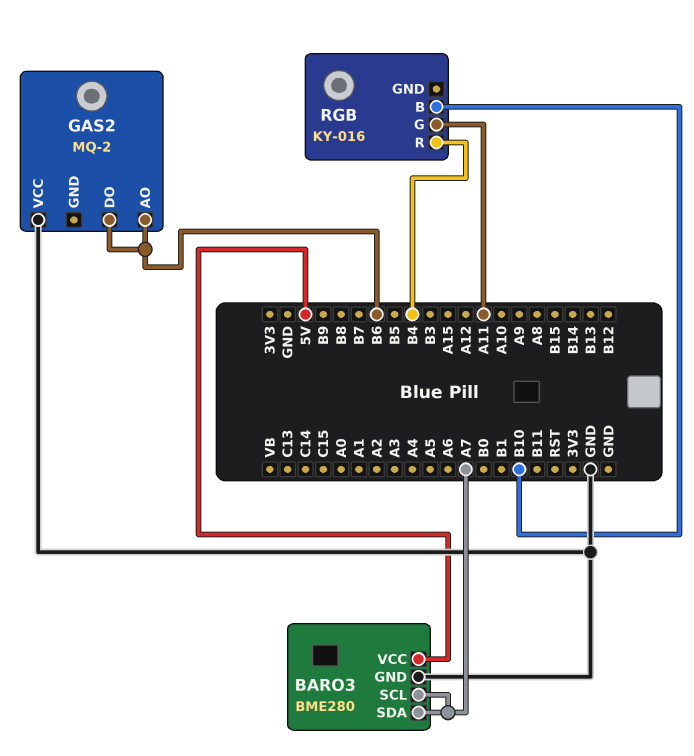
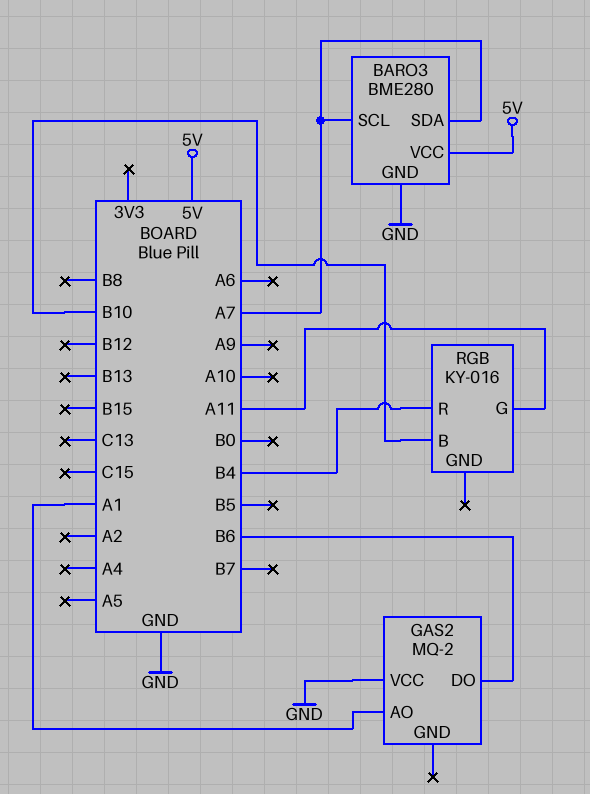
GAS2 pin AO: B6 -> A1

